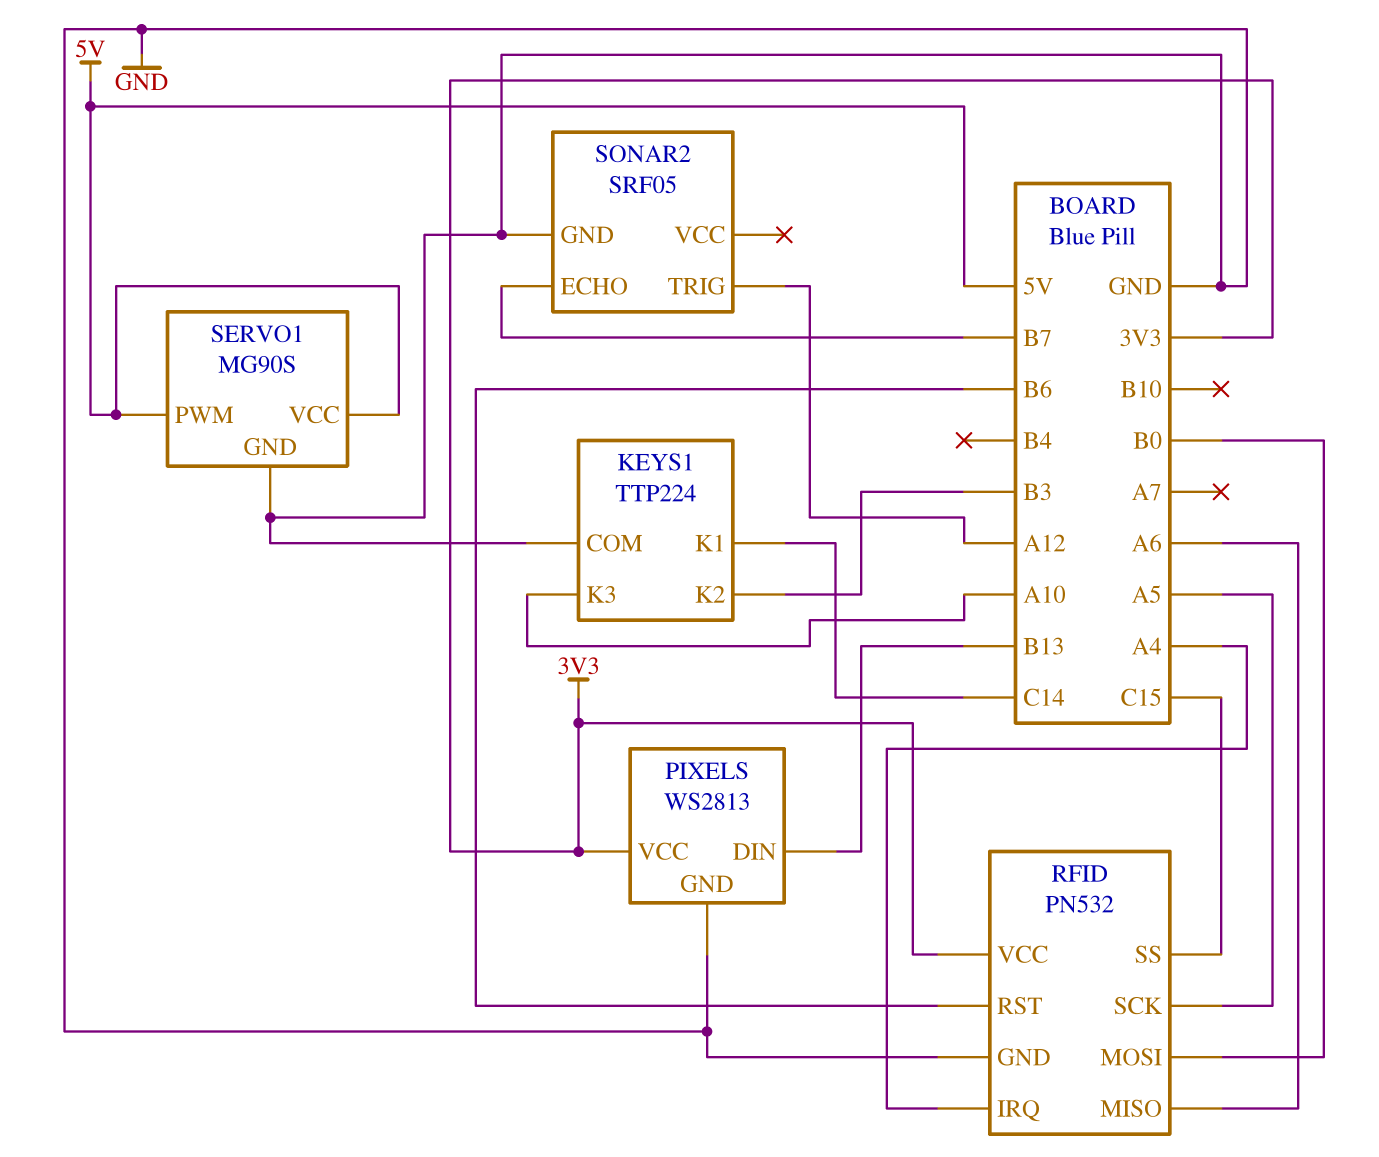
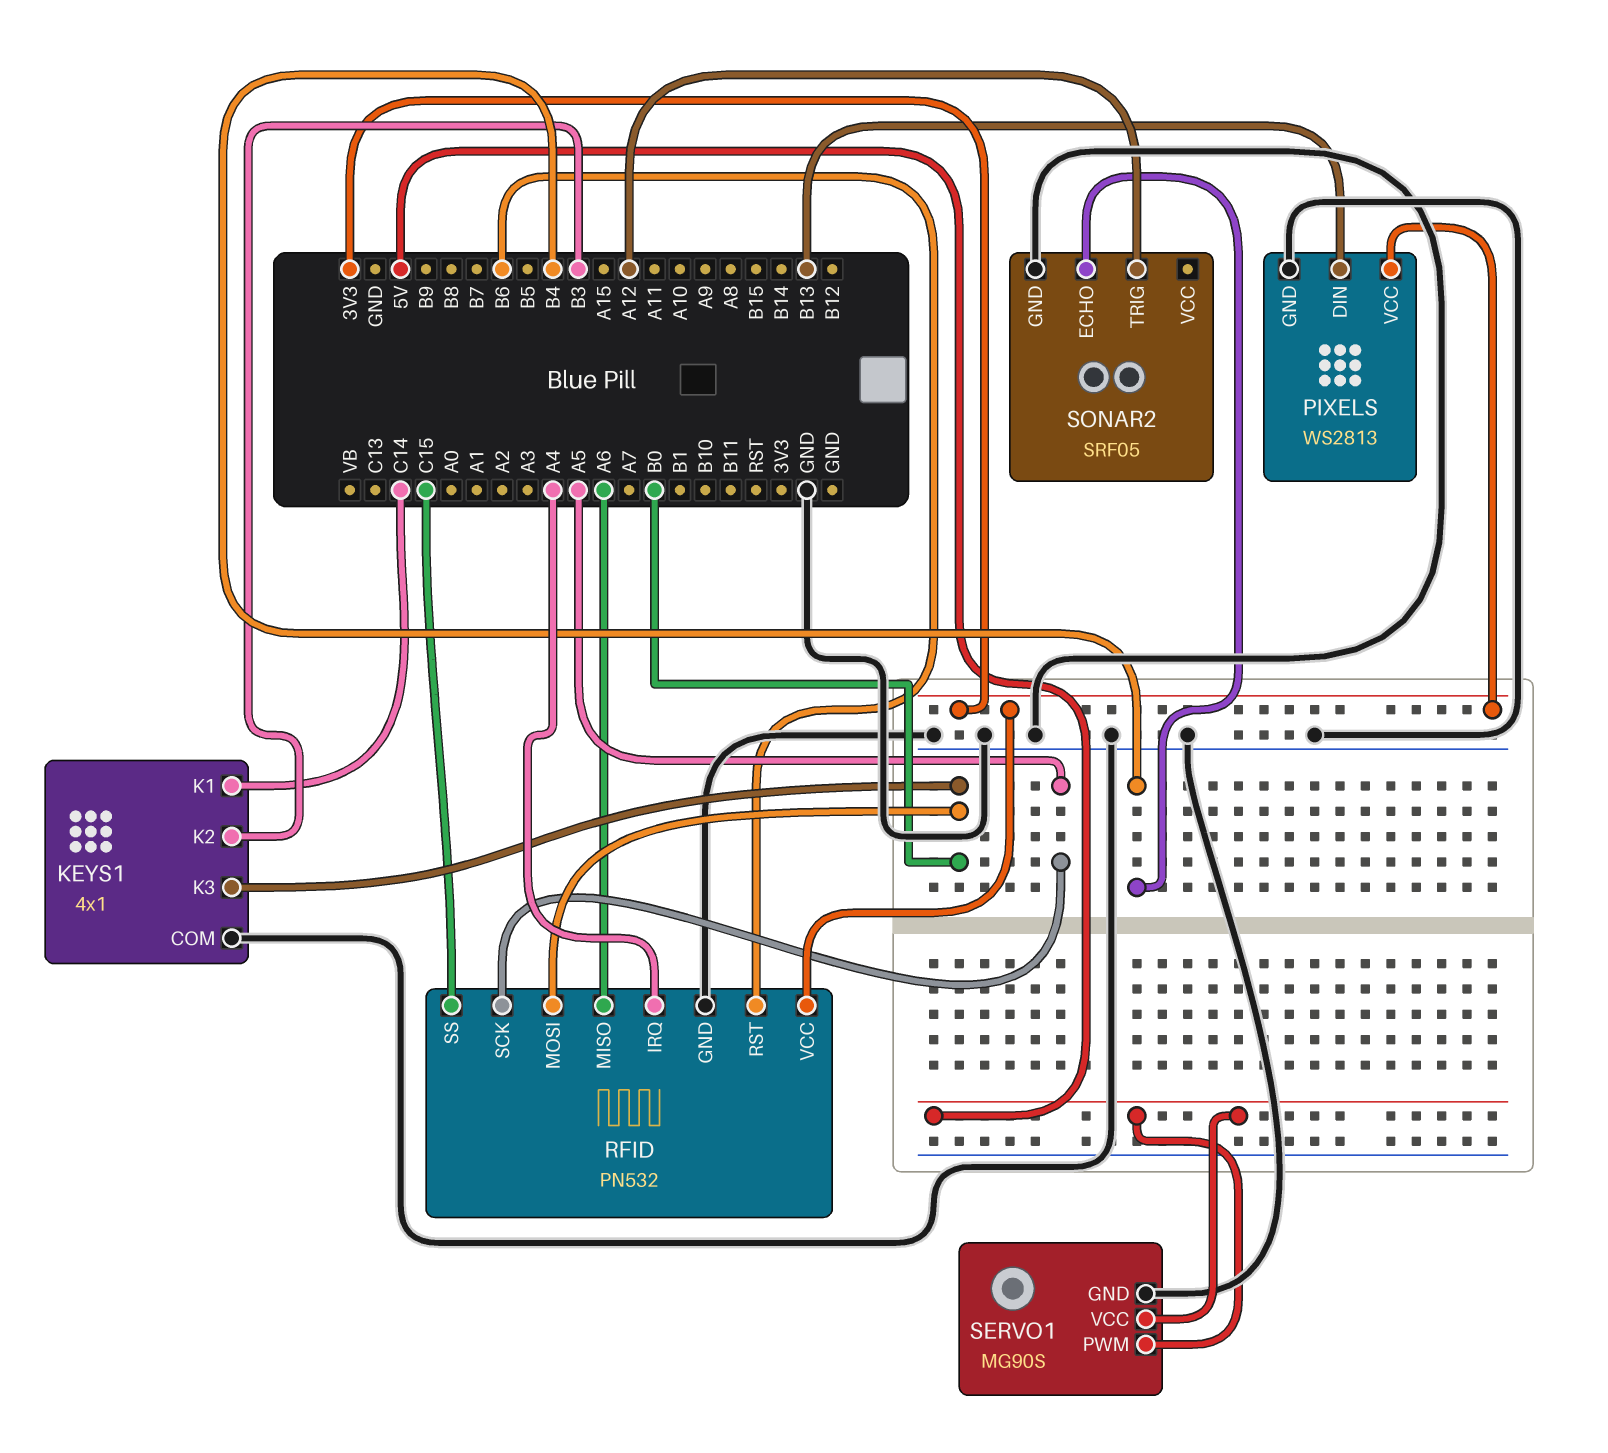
KEYS1: TTP224 -> 4x1
KEYS1 pin K3: A10 -> B0
SONAR2 pin ECHO: B7 -> B4

